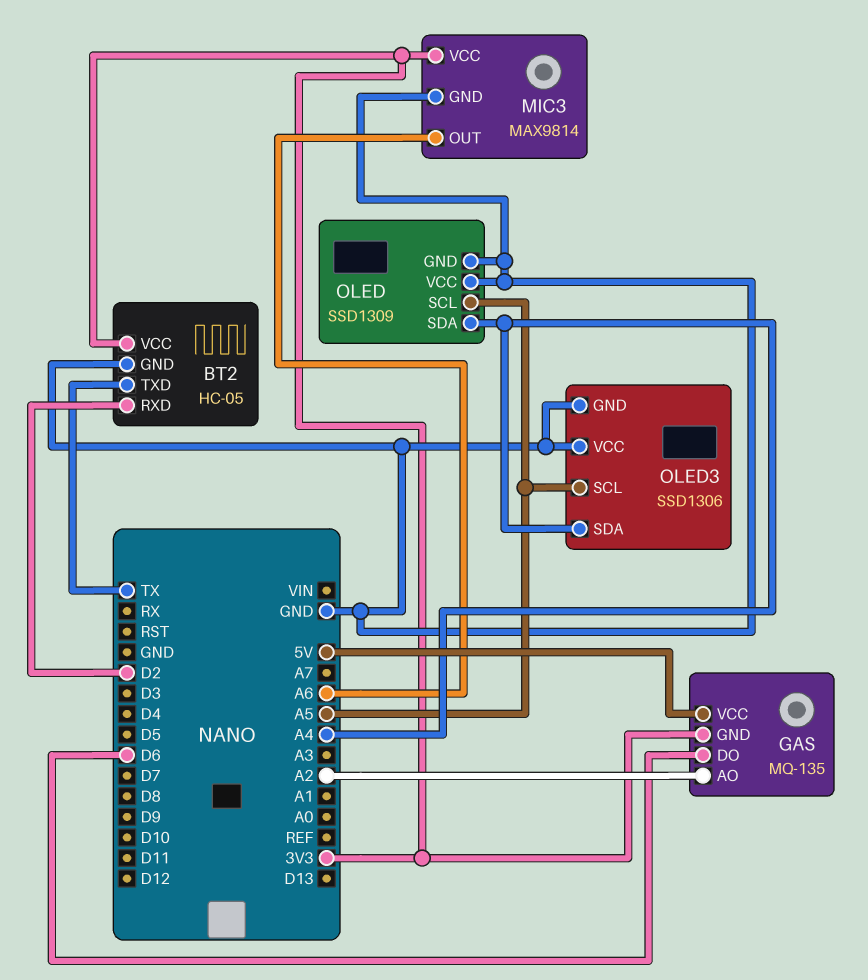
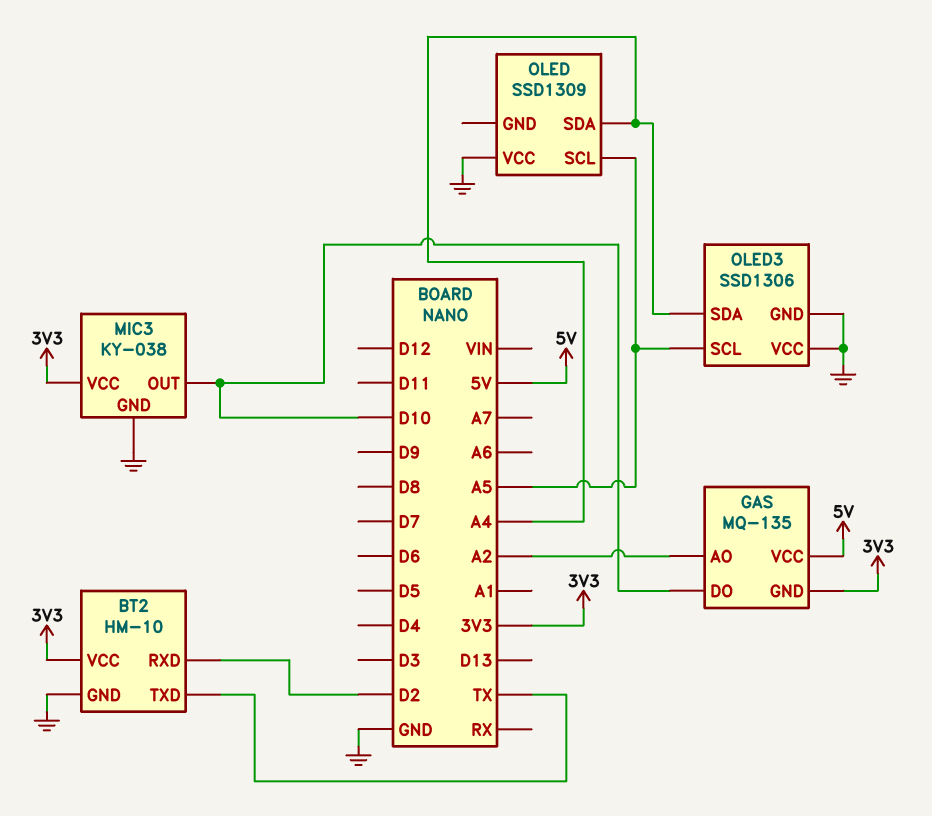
BT2: HC-05 -> HM-10
GAS pin DO: D6 -> D10
MIC3: MAX9814 -> KY-038
MIC3 pin OUT: A6 -> D10
OLED pin GND: GND -> none

